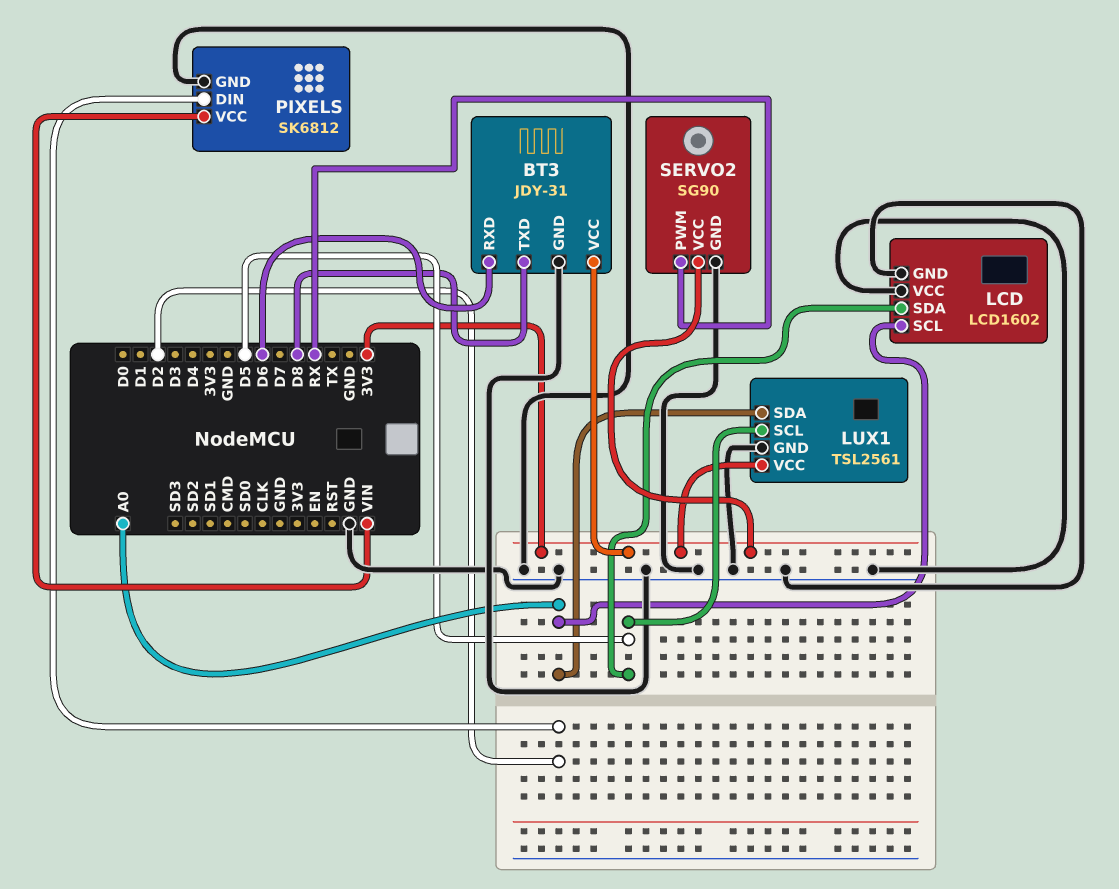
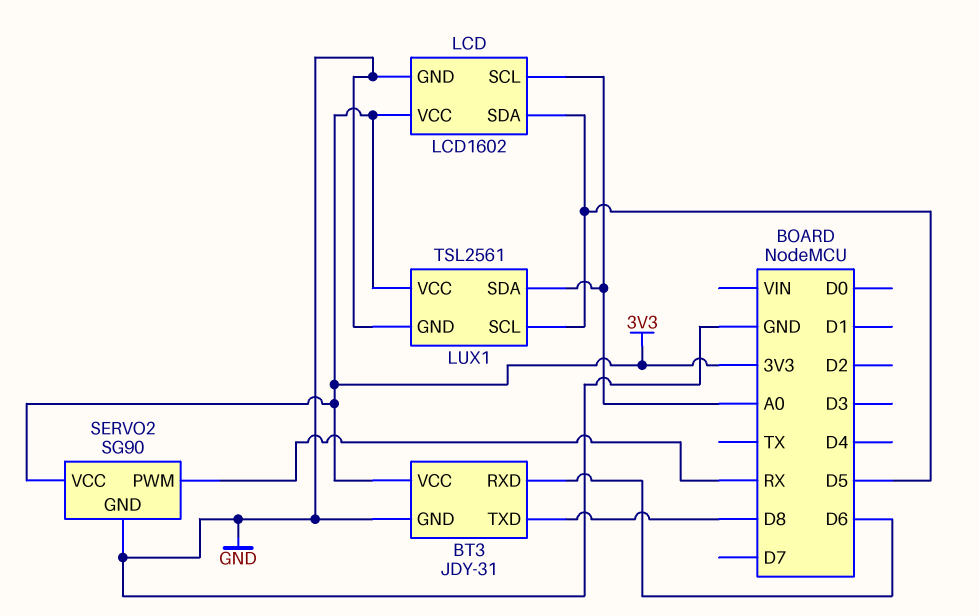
LCD pin VCC: GND -> 3V3
PIXELS: SK6812 -> none
PIXELS pin DIN: D2 -> none
PIXELS pin GND: GND -> none
PIXELS pin VCC: VIN -> none

